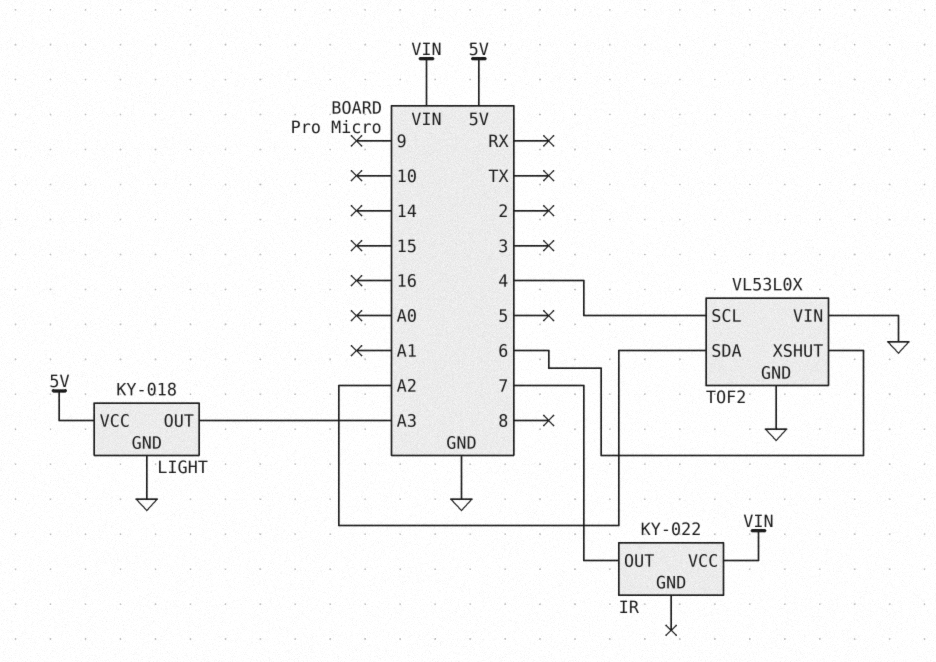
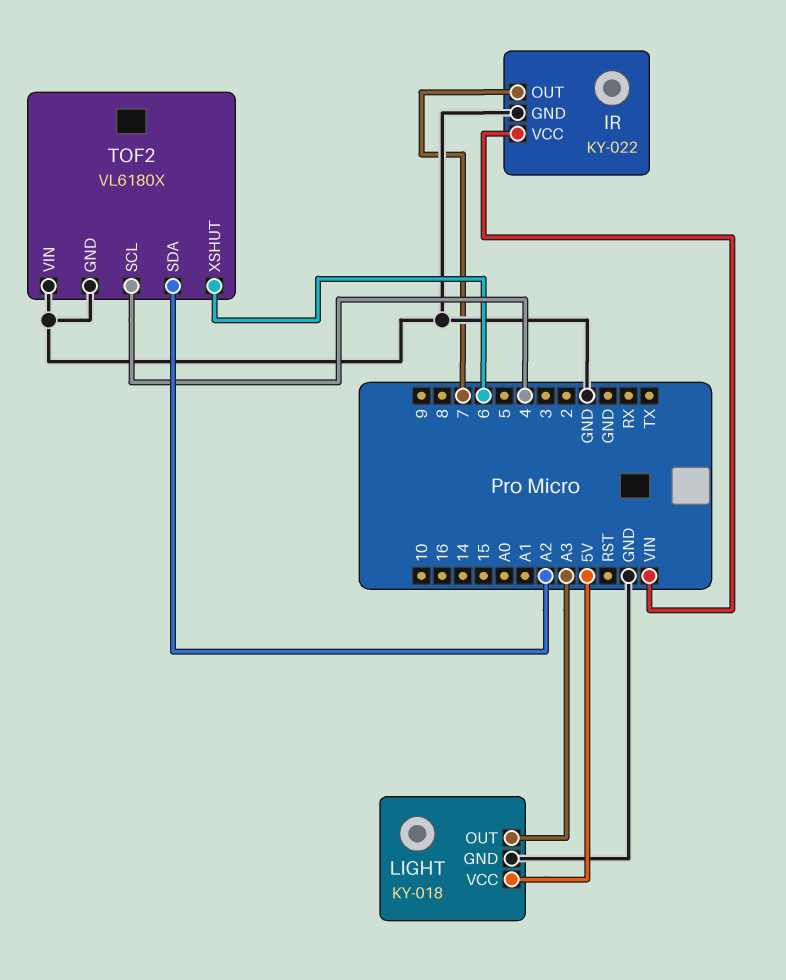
IR pin GND: none -> GND
TOF2: VL53L0X -> VL6180X

